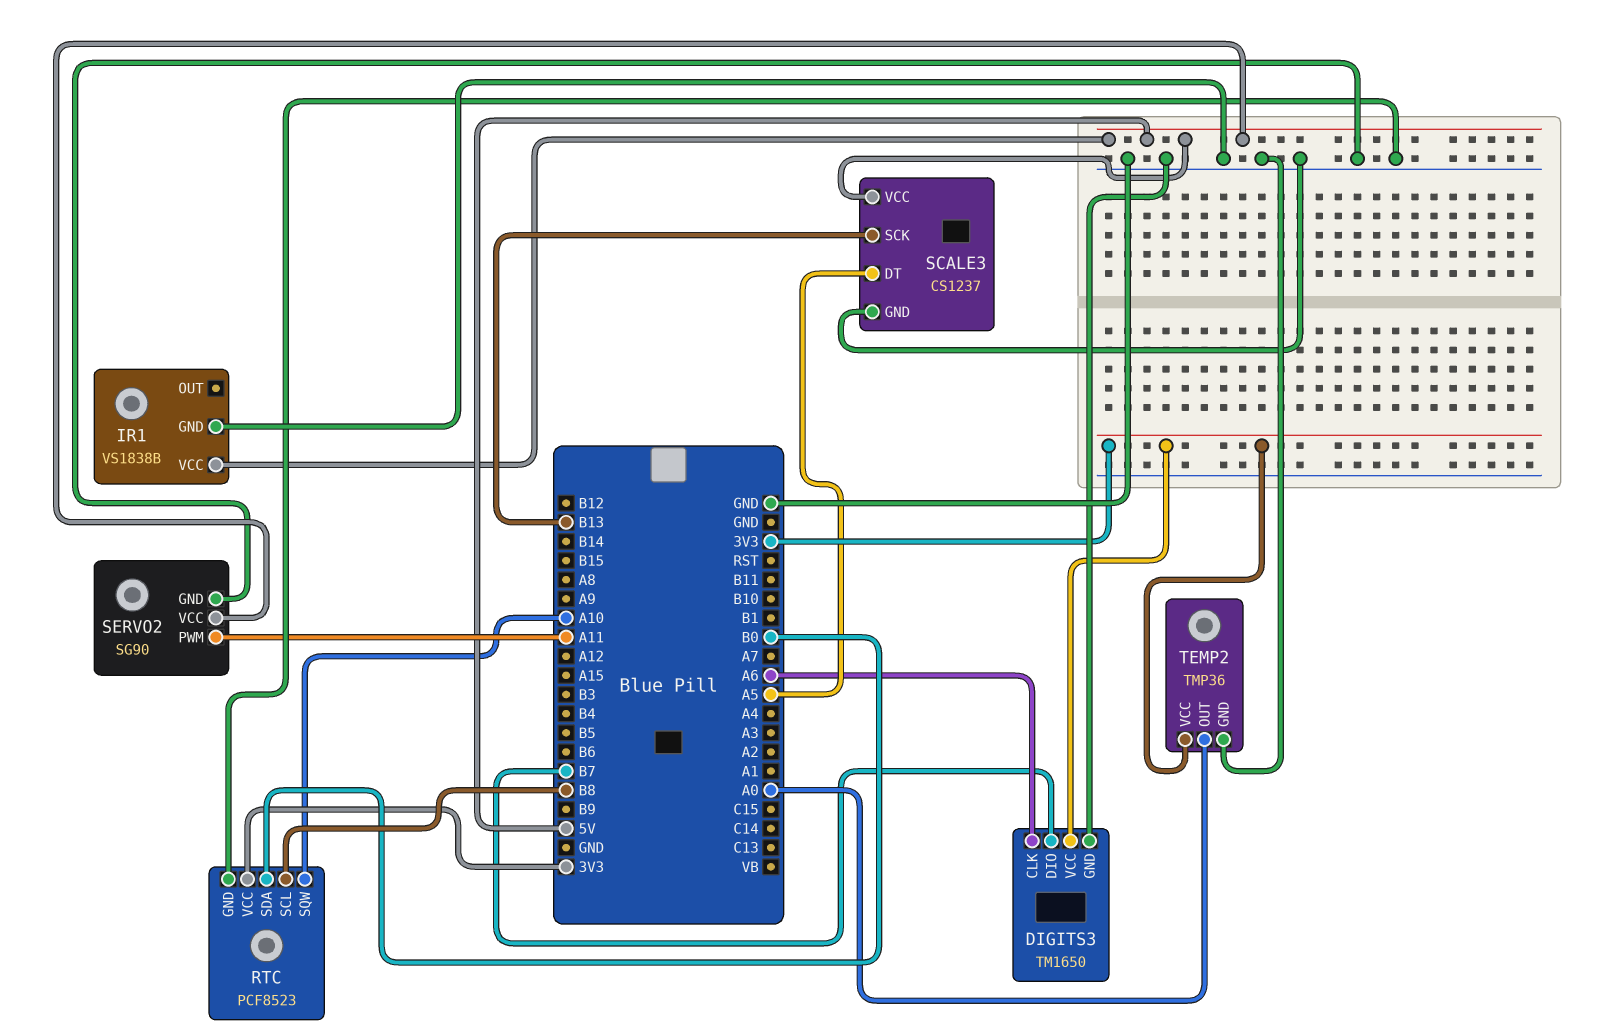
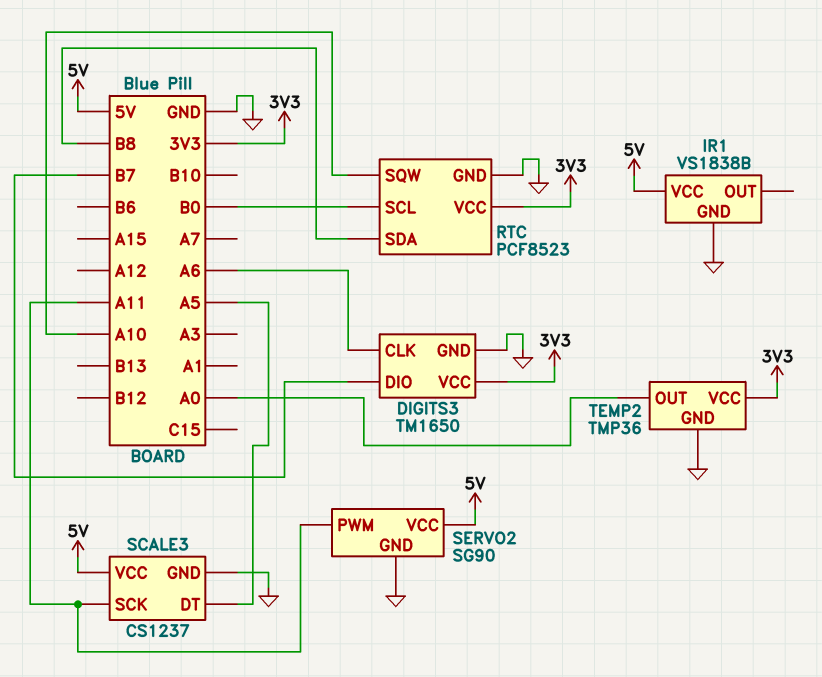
RTC pin SCL: B8 -> B0
RTC pin SDA: B0 -> B8
SCALE3 pin SCK: B13 -> A11

